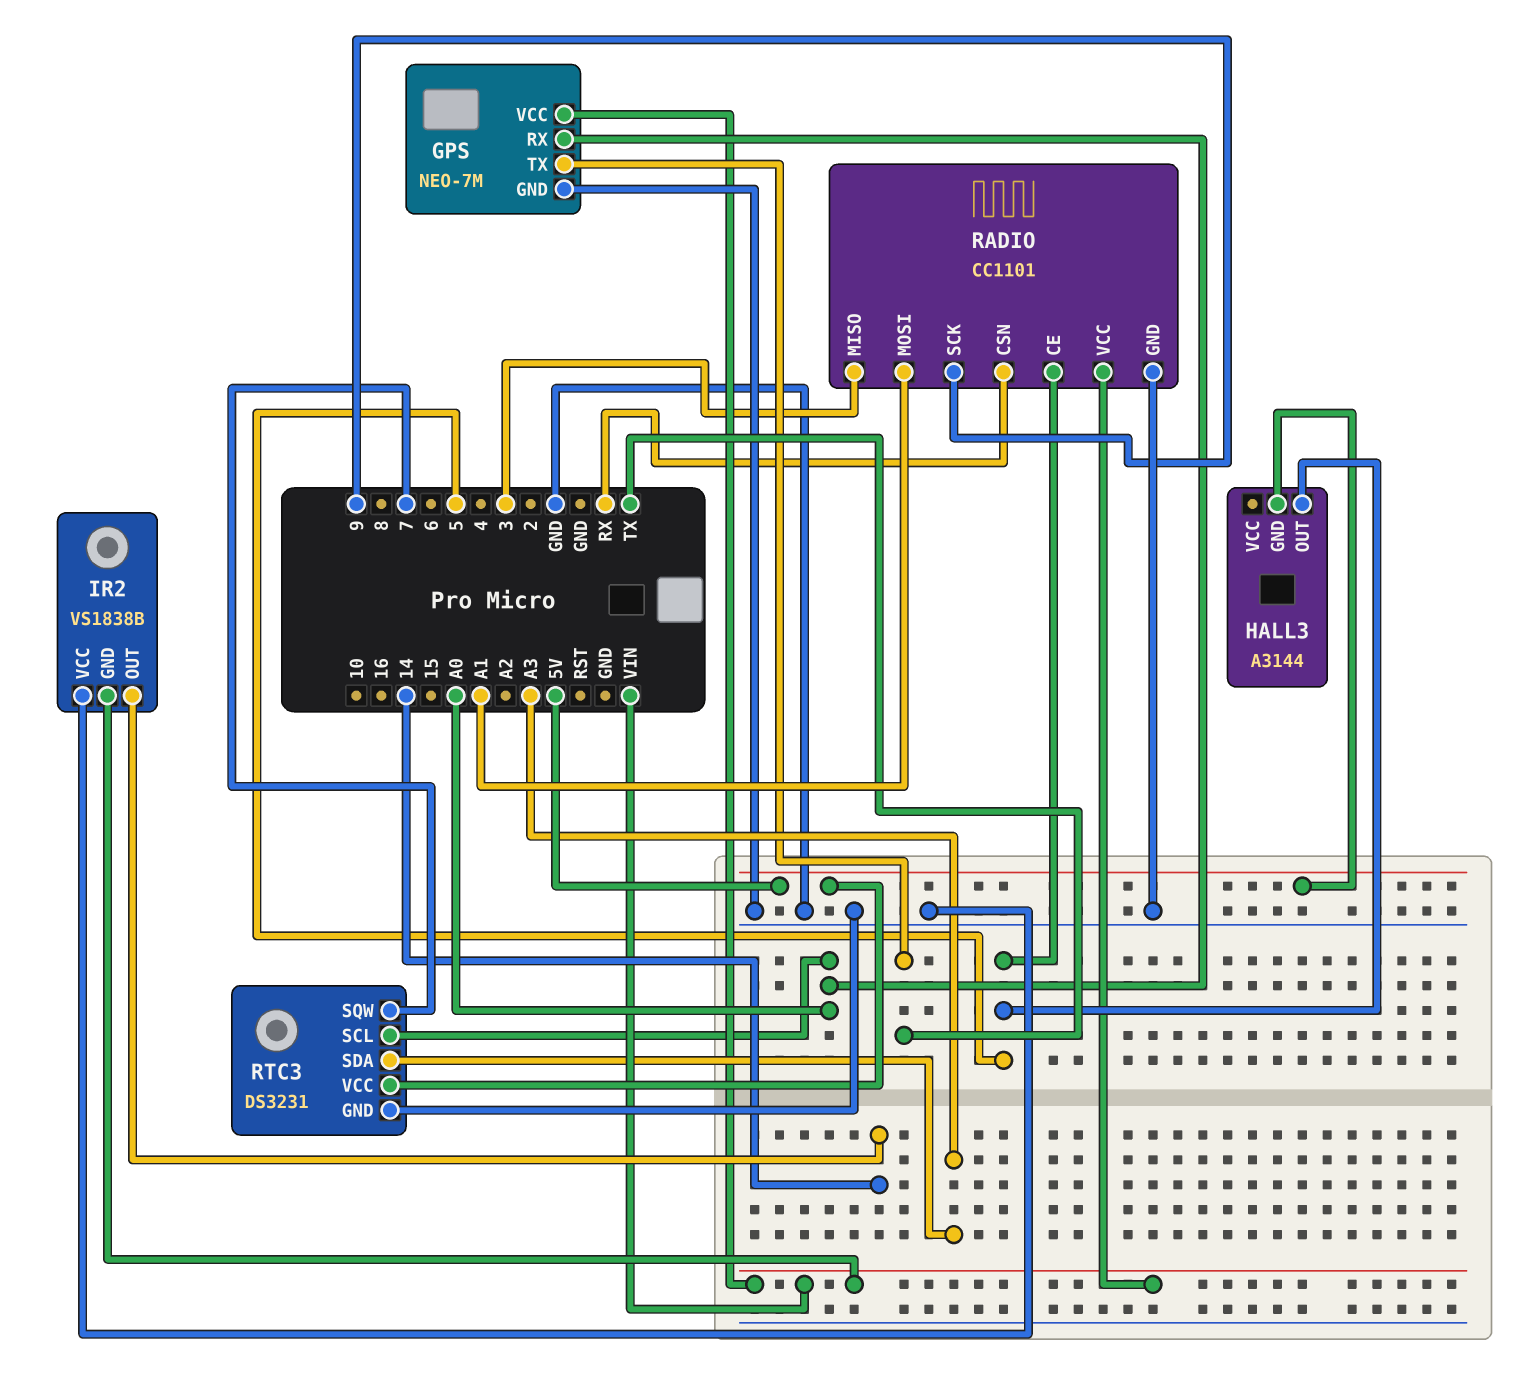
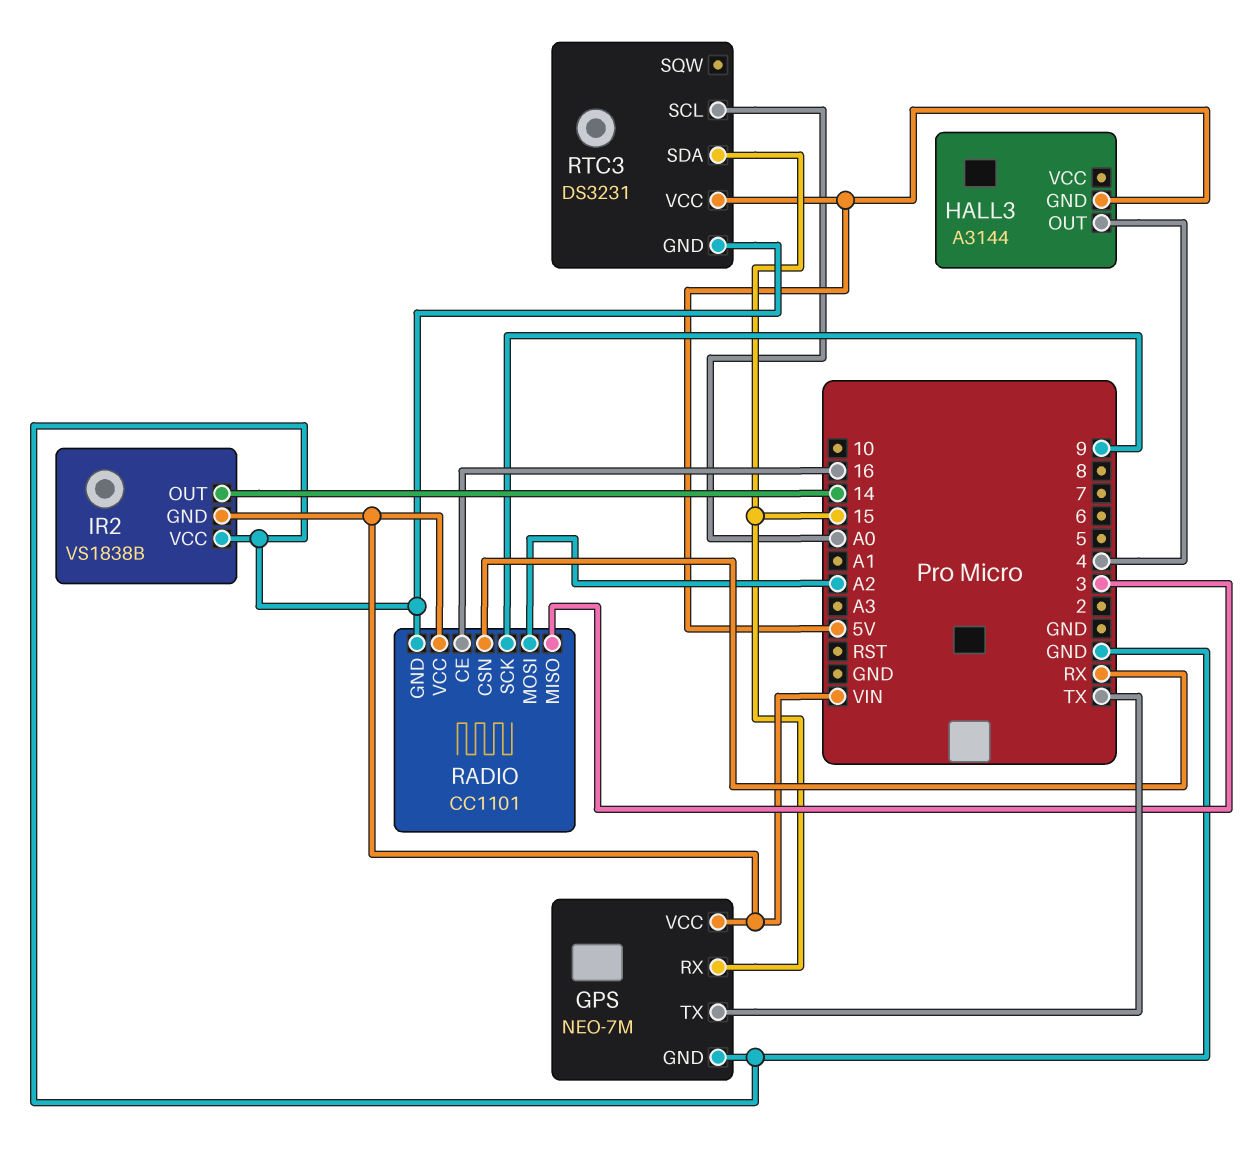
GPS pin RX: A0 -> 15
HALL3 pin OUT: 5 -> 4
RADIO pin CE: 5 -> 16
RADIO pin MOSI: A1 -> A2
RTC3 pin SDA: A3 -> 15
RTC3 pin SQW: 7 -> none

